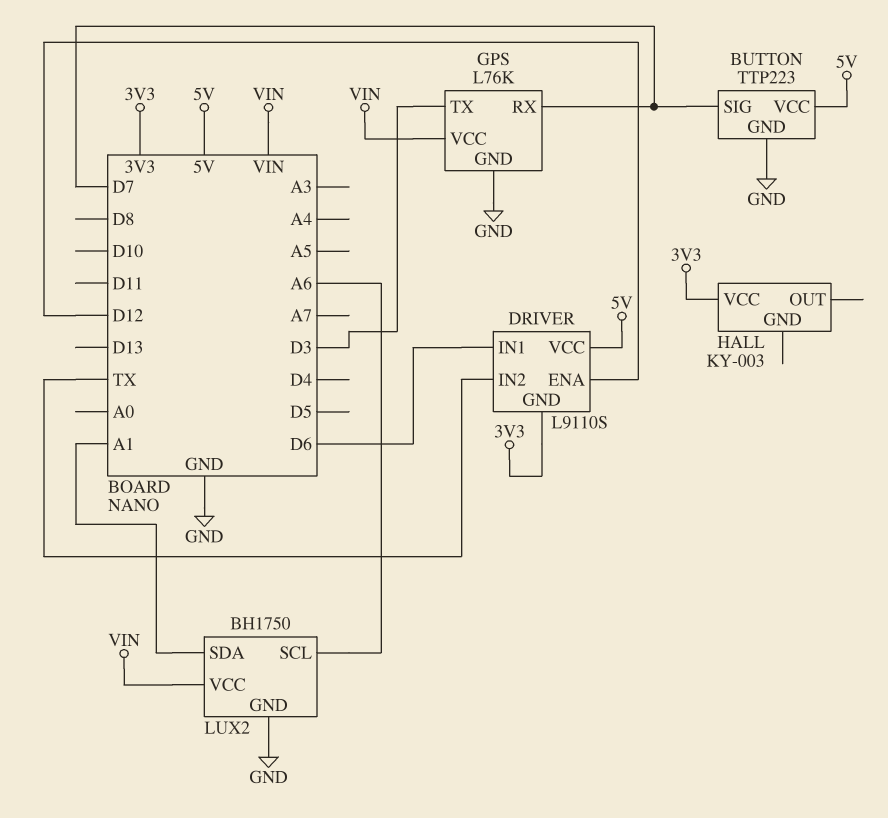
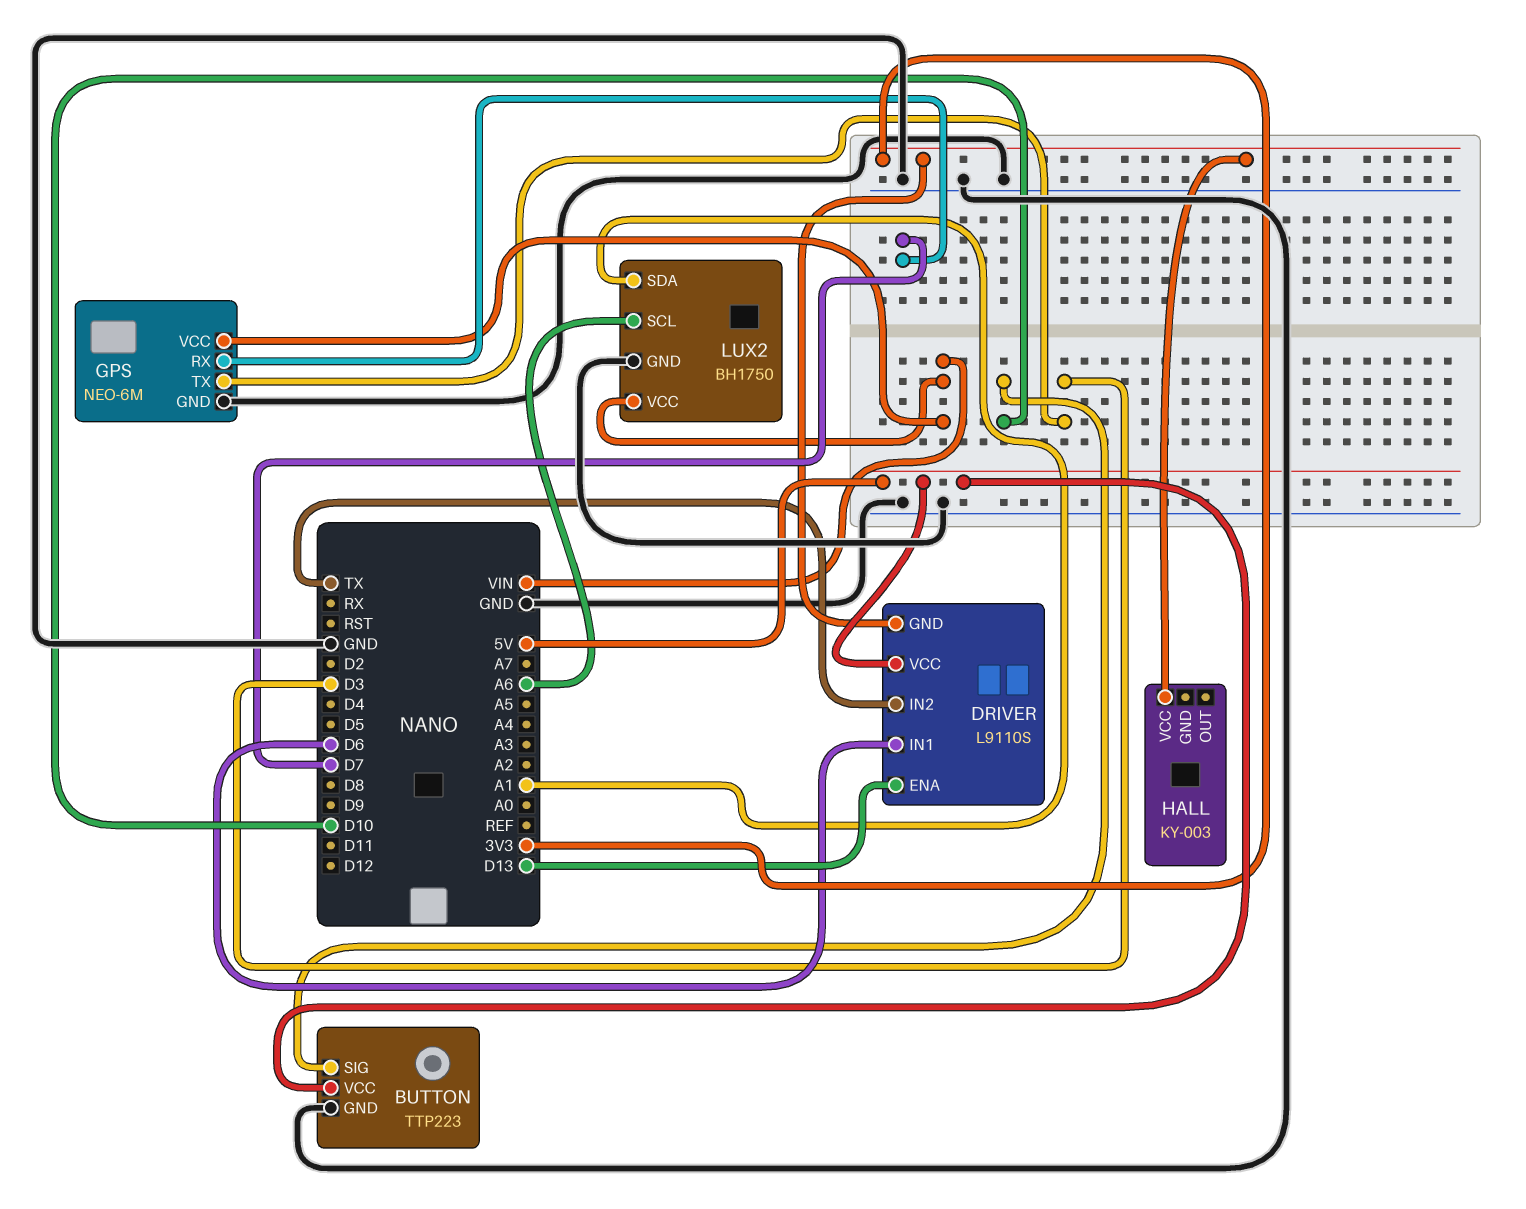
BUTTON pin SIG: D7 -> D10
DRIVER pin ENA: D12 -> D13
GPS: L76K -> NEO-6M

